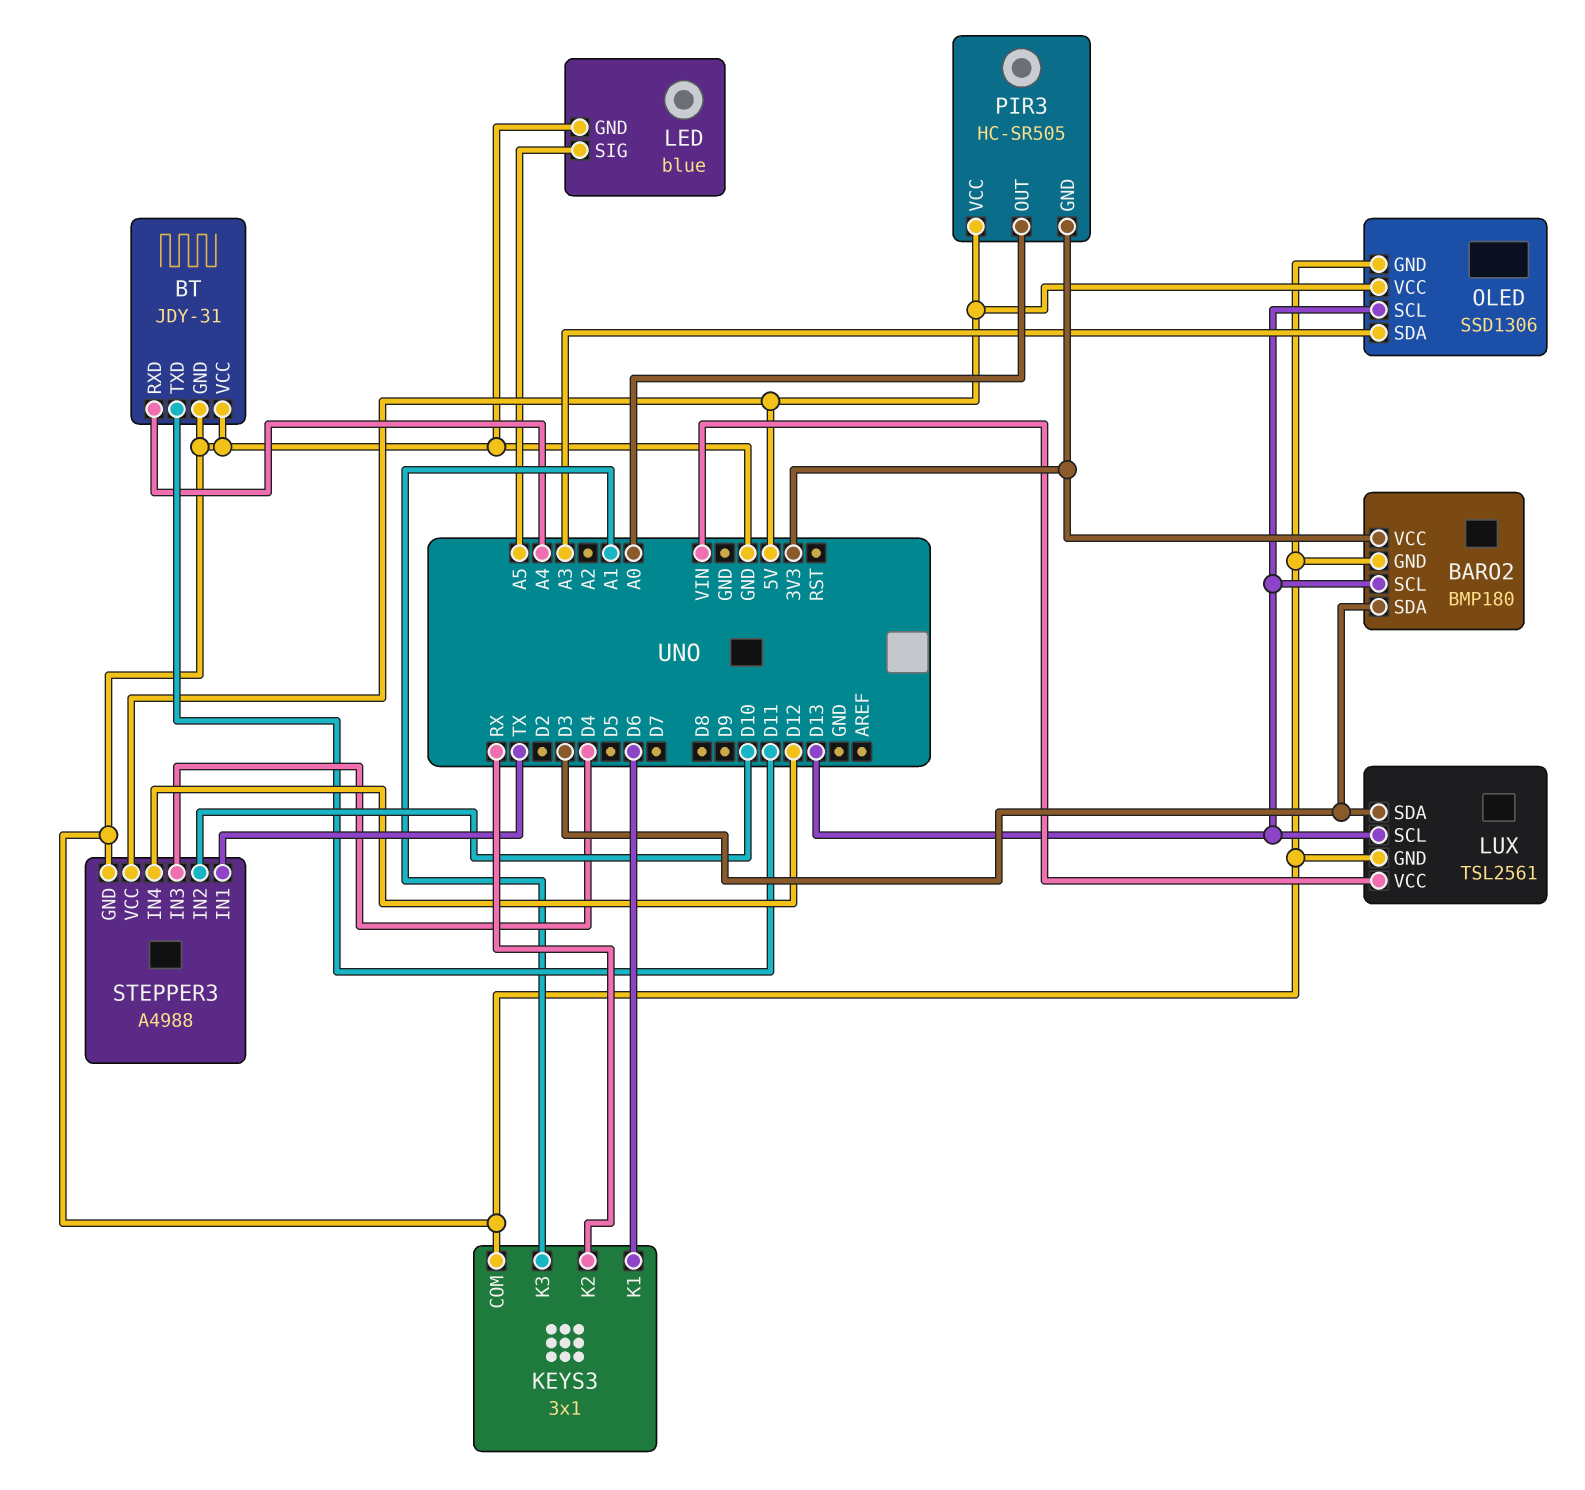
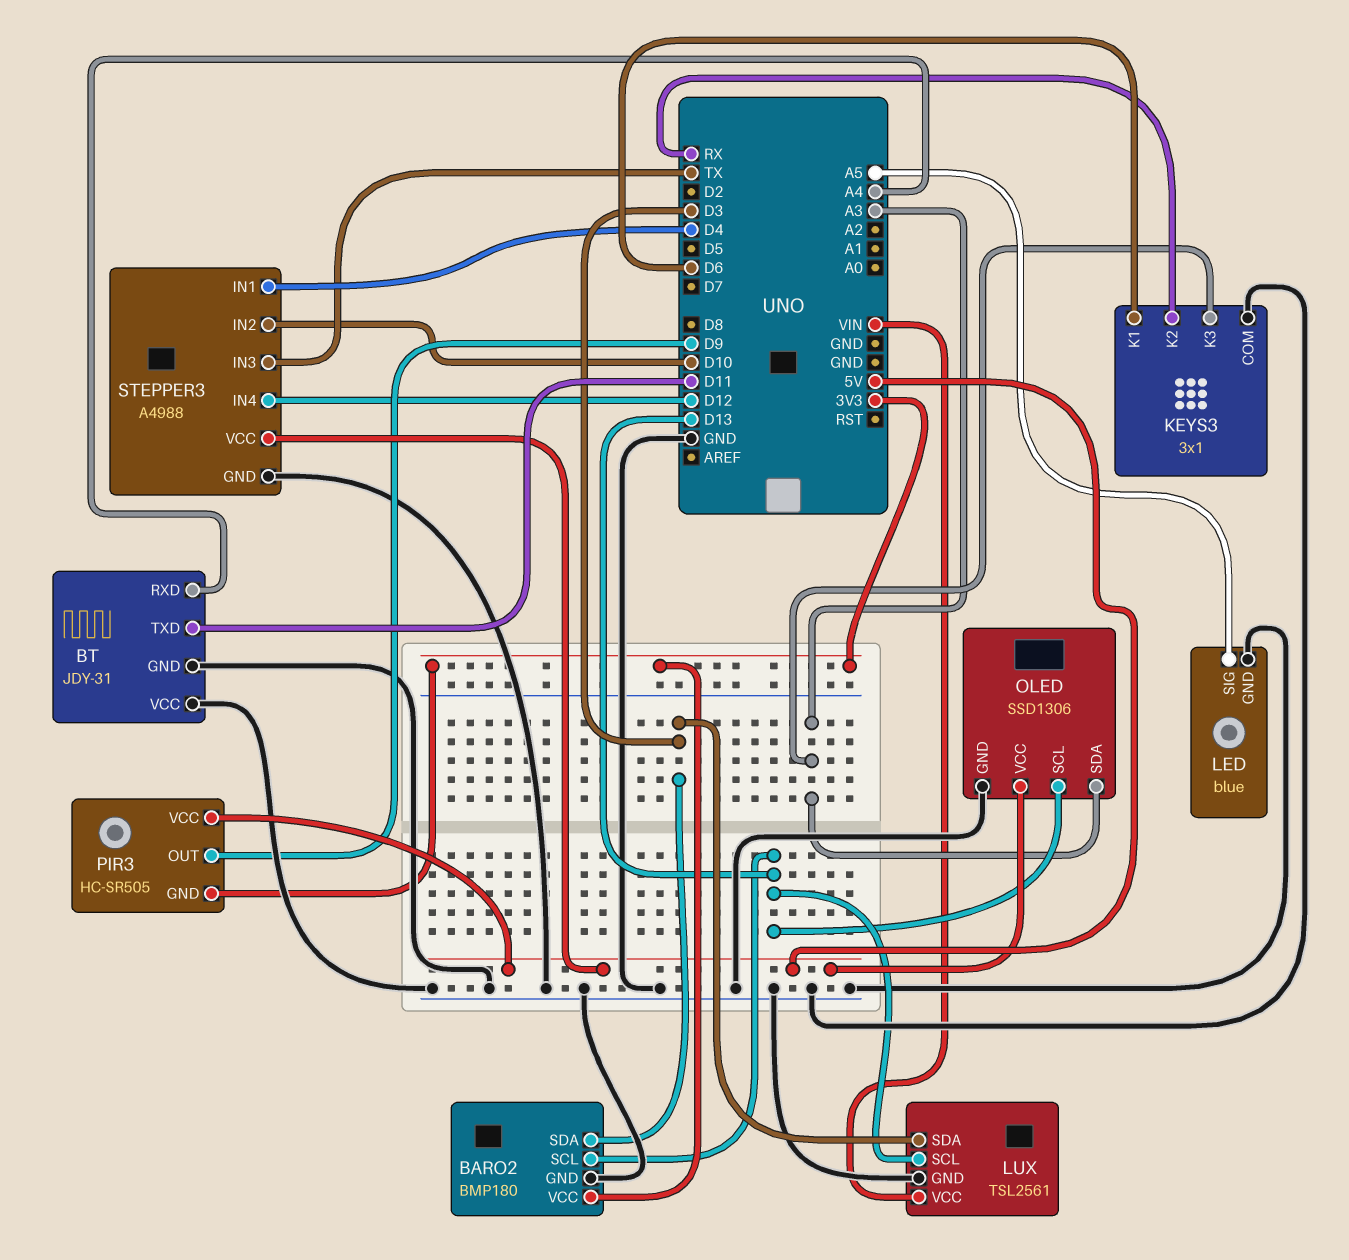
KEYS3 pin K3: A1 -> A3
PIR3 pin OUT: A0 -> D9
STEPPER3 pin IN1: TX -> D4
STEPPER3 pin IN3: D4 -> TX

